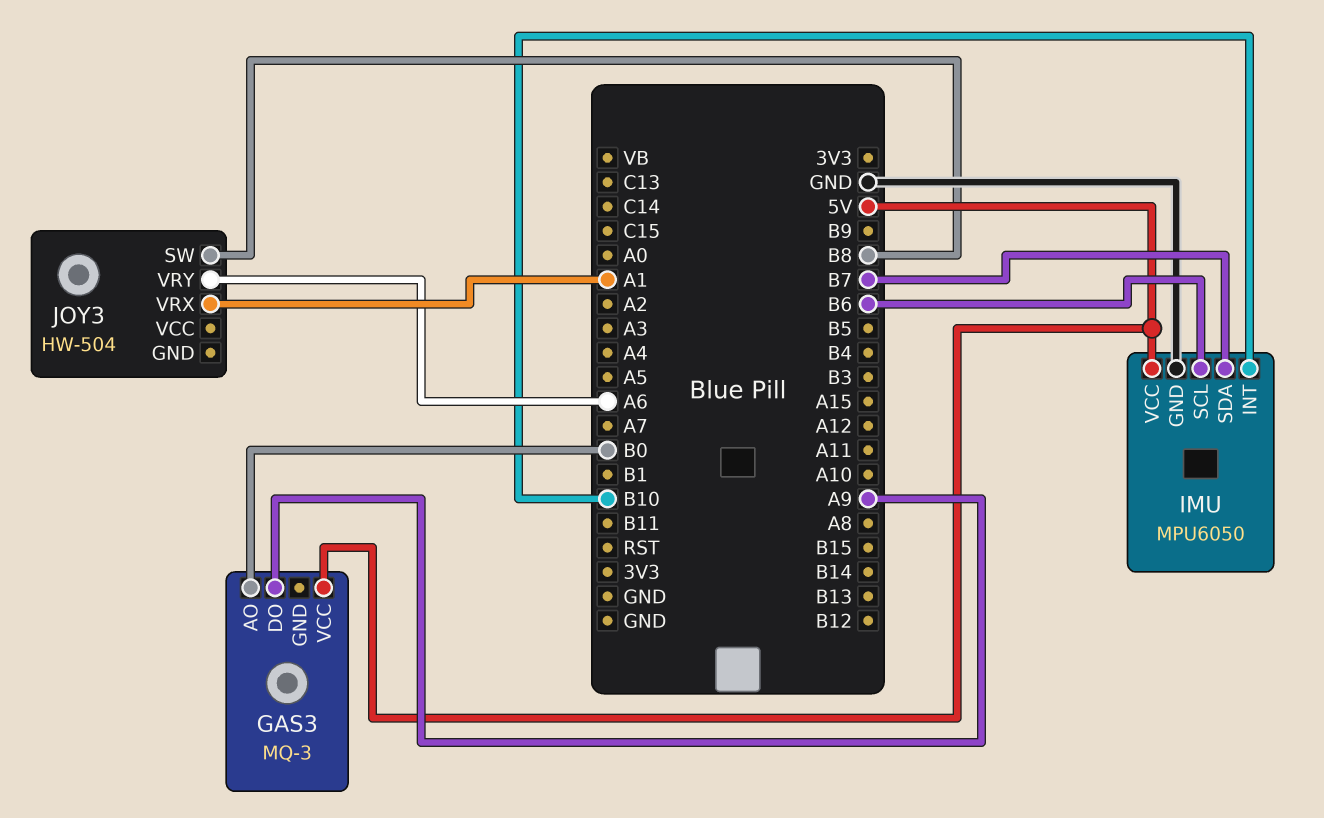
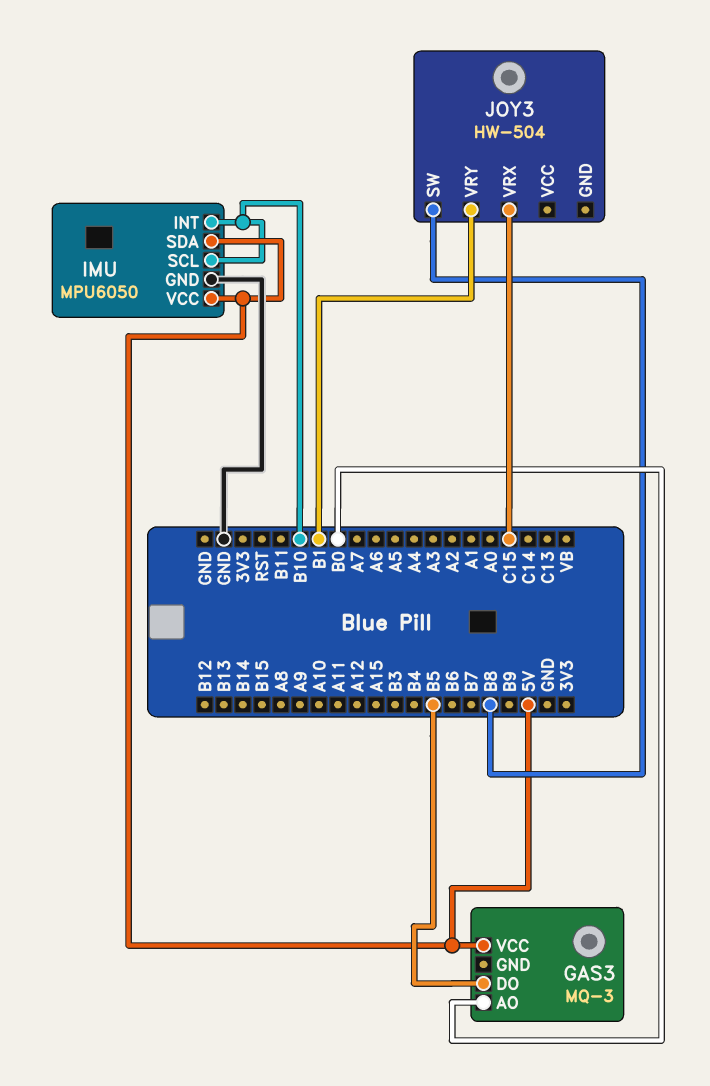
GAS3 pin DO: A9 -> B5
IMU pin SCL: B6 -> B10
IMU pin SDA: B7 -> 5V
JOY3 pin VRX: A1 -> C15
JOY3 pin VRY: A6 -> B1

